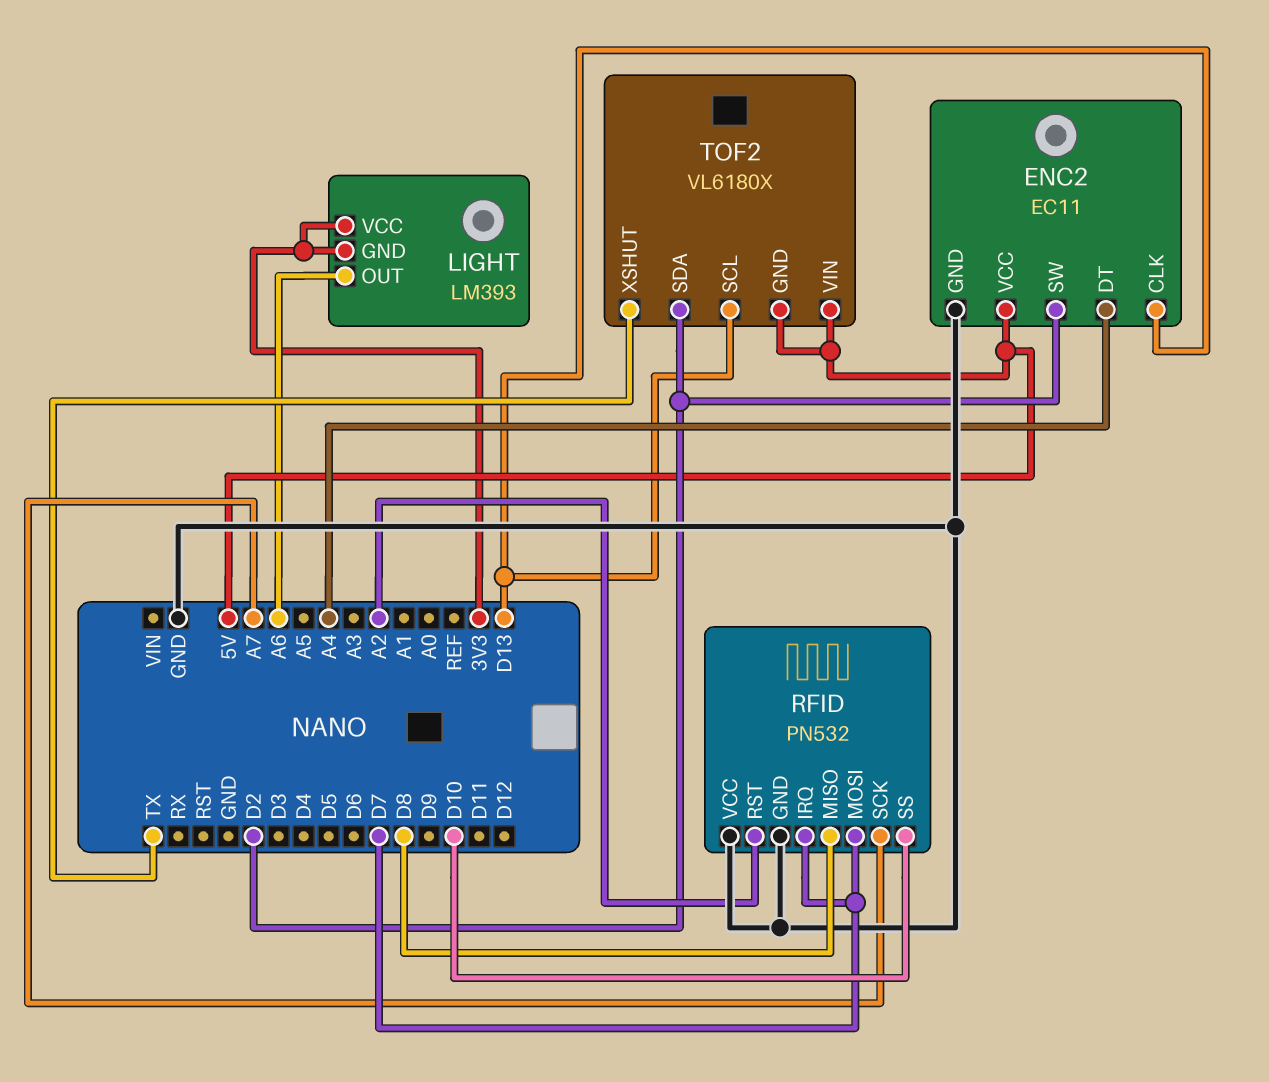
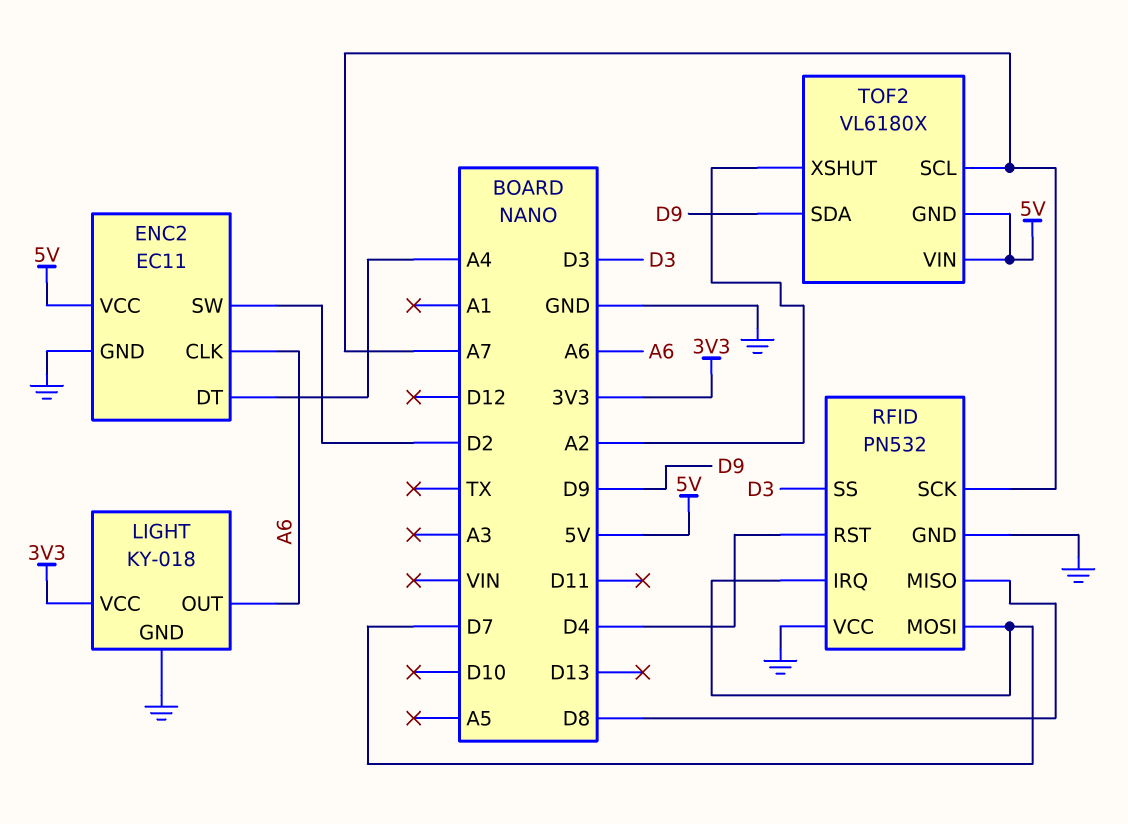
ENC2 pin CLK: D13 -> A6
LIGHT: LM393 -> KY-018
LIGHT pin GND: 3V3 -> GND
RFID pin RST: A2 -> D4
RFID pin SS: D10 -> D3
TOF2 pin SCL: D13 -> A7
TOF2 pin SDA: D2 -> D9
TOF2 pin XSHUT: TX -> A2

